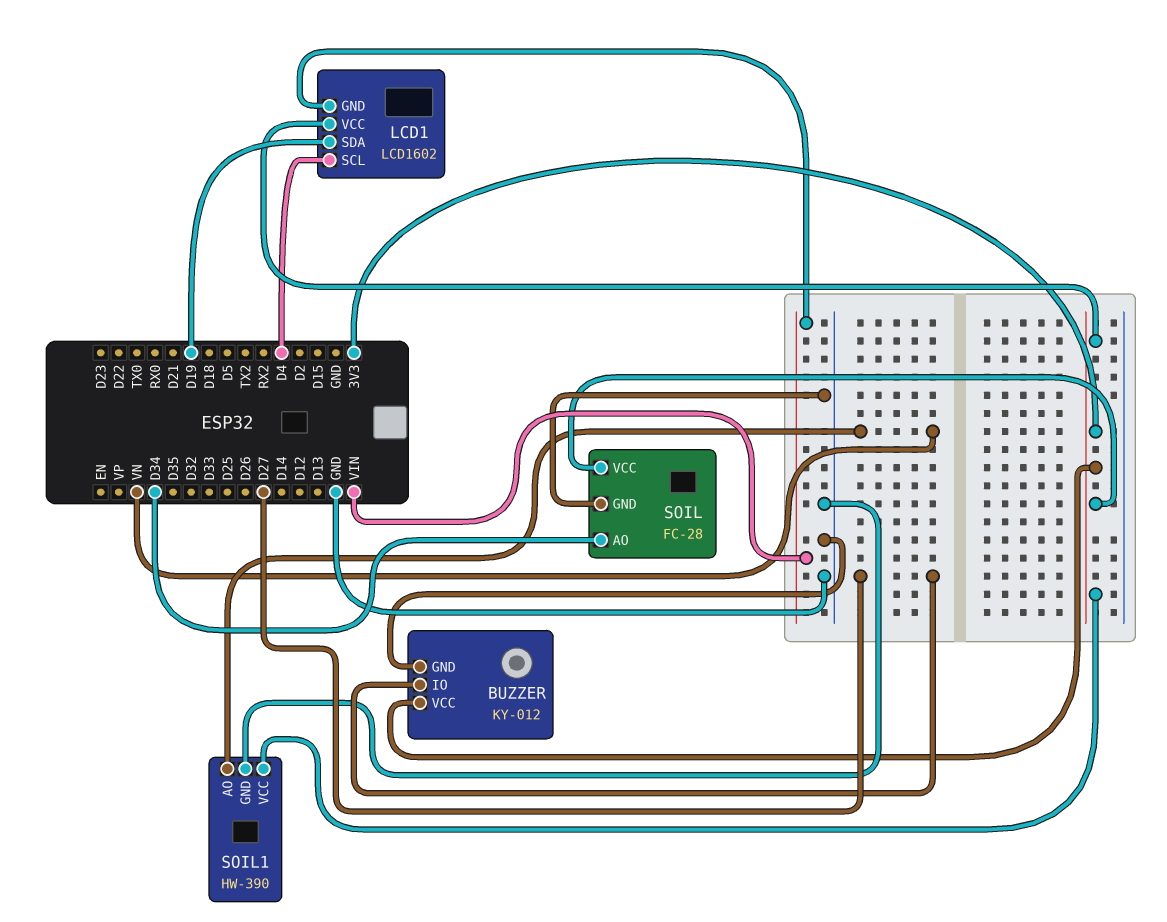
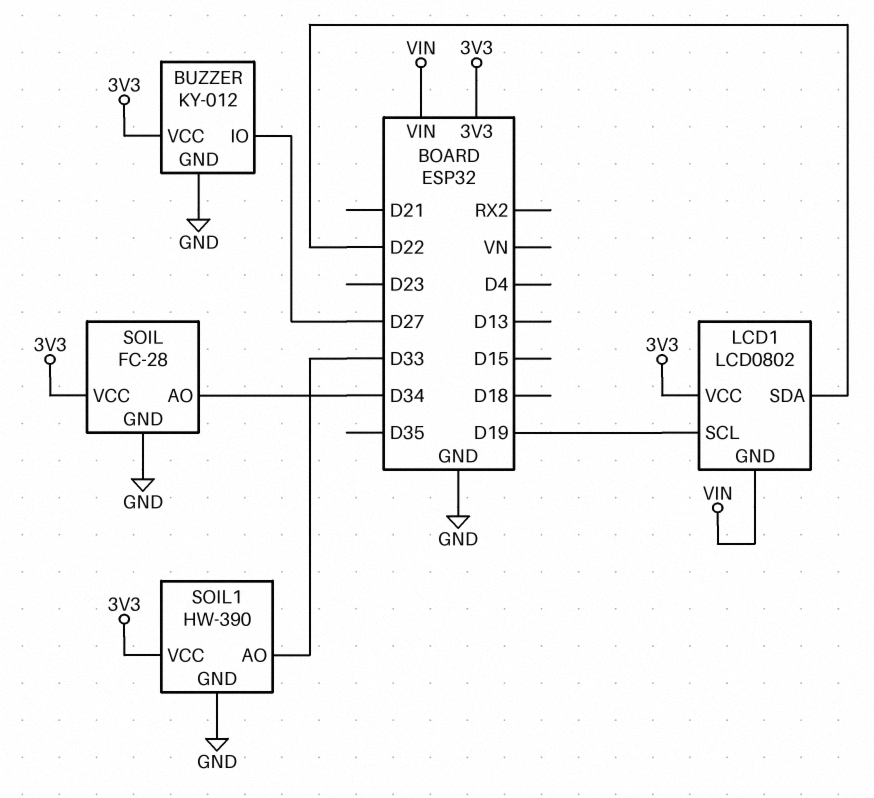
LCD1: LCD1602 -> LCD0802
LCD1 pin SCL: D4 -> D19
LCD1 pin SDA: D19 -> D22
SOIL1 pin AO: VN -> D33

